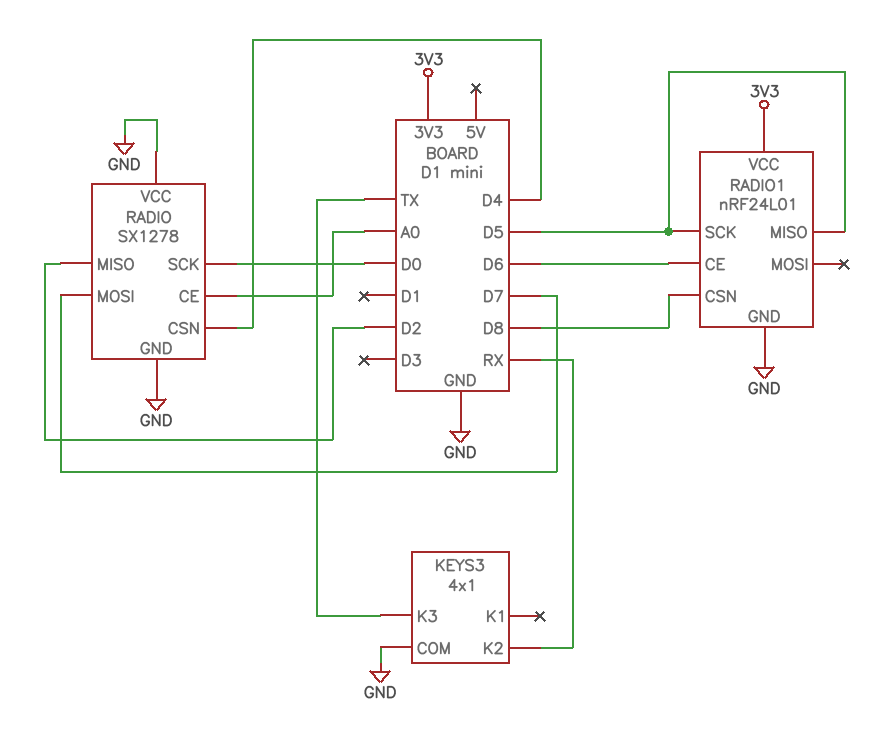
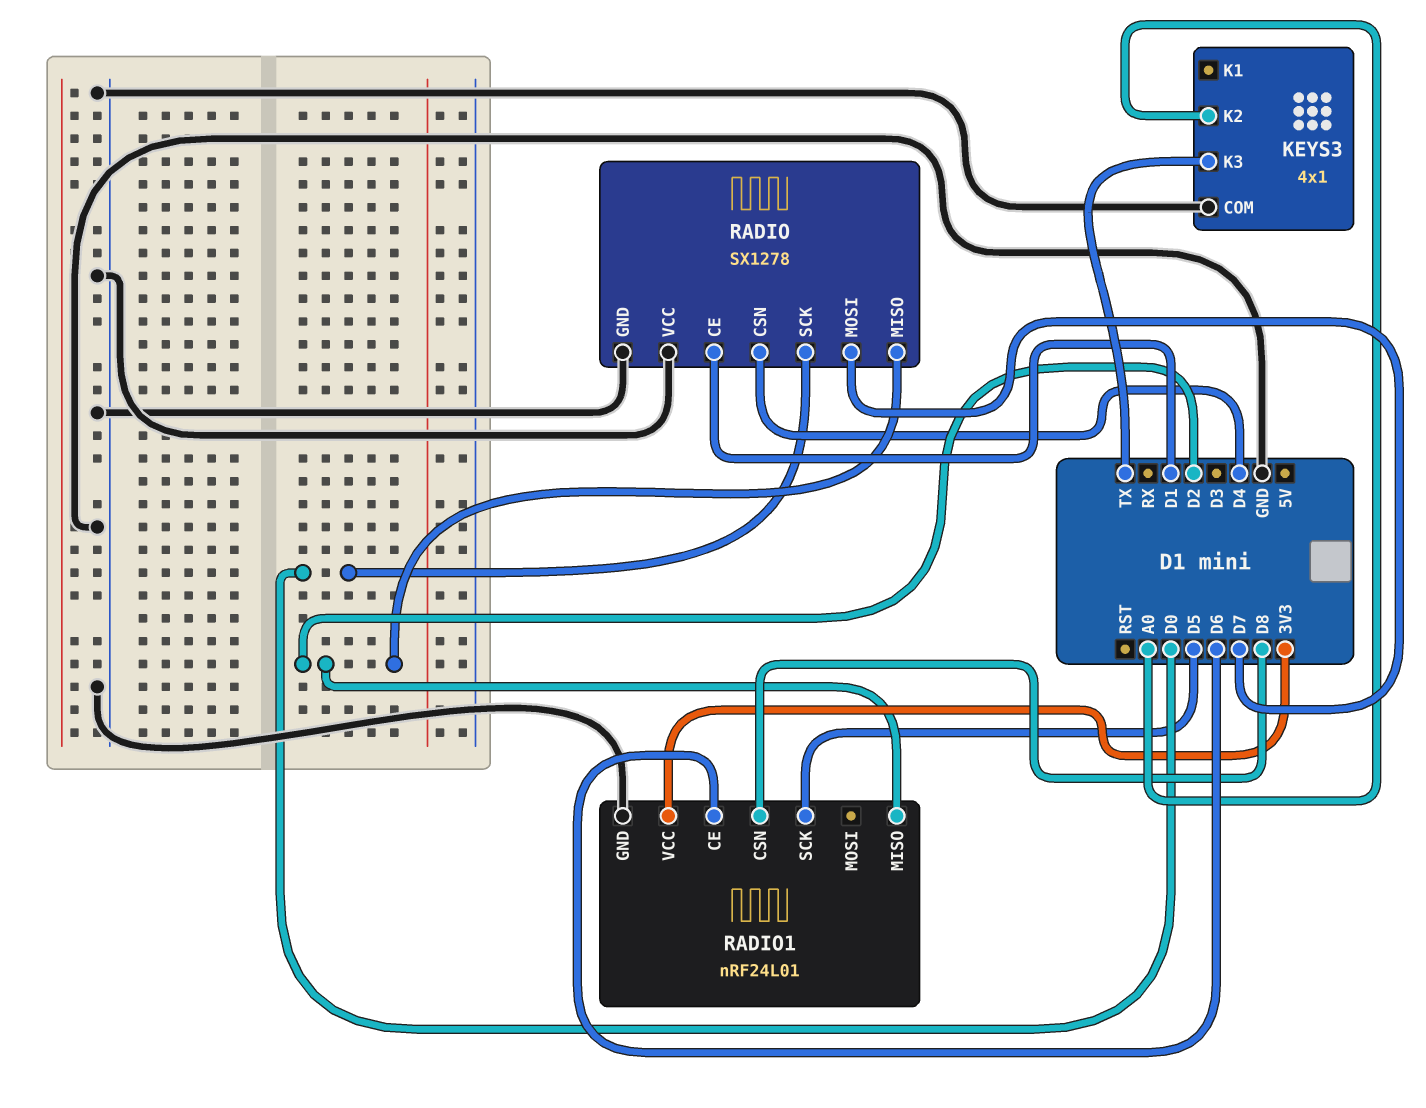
KEYS3 pin K2: RX -> A0
RADIO pin CE: A0 -> D1
RADIO1 pin MISO: D5 -> D2

